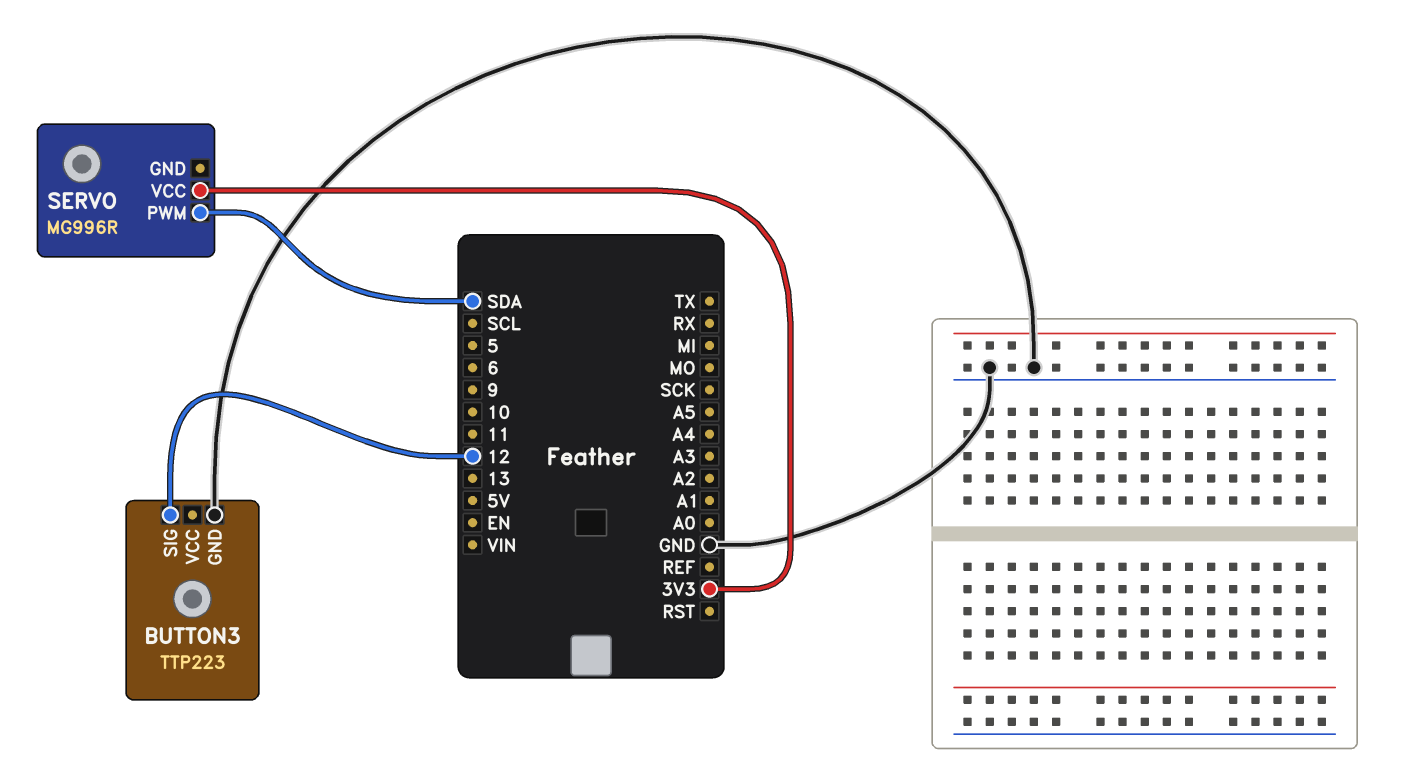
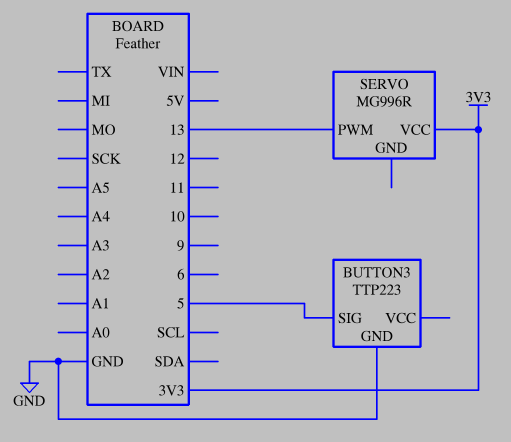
BUTTON3 pin SIG: 12 -> 5
SERVO pin PWM: SDA -> 13

